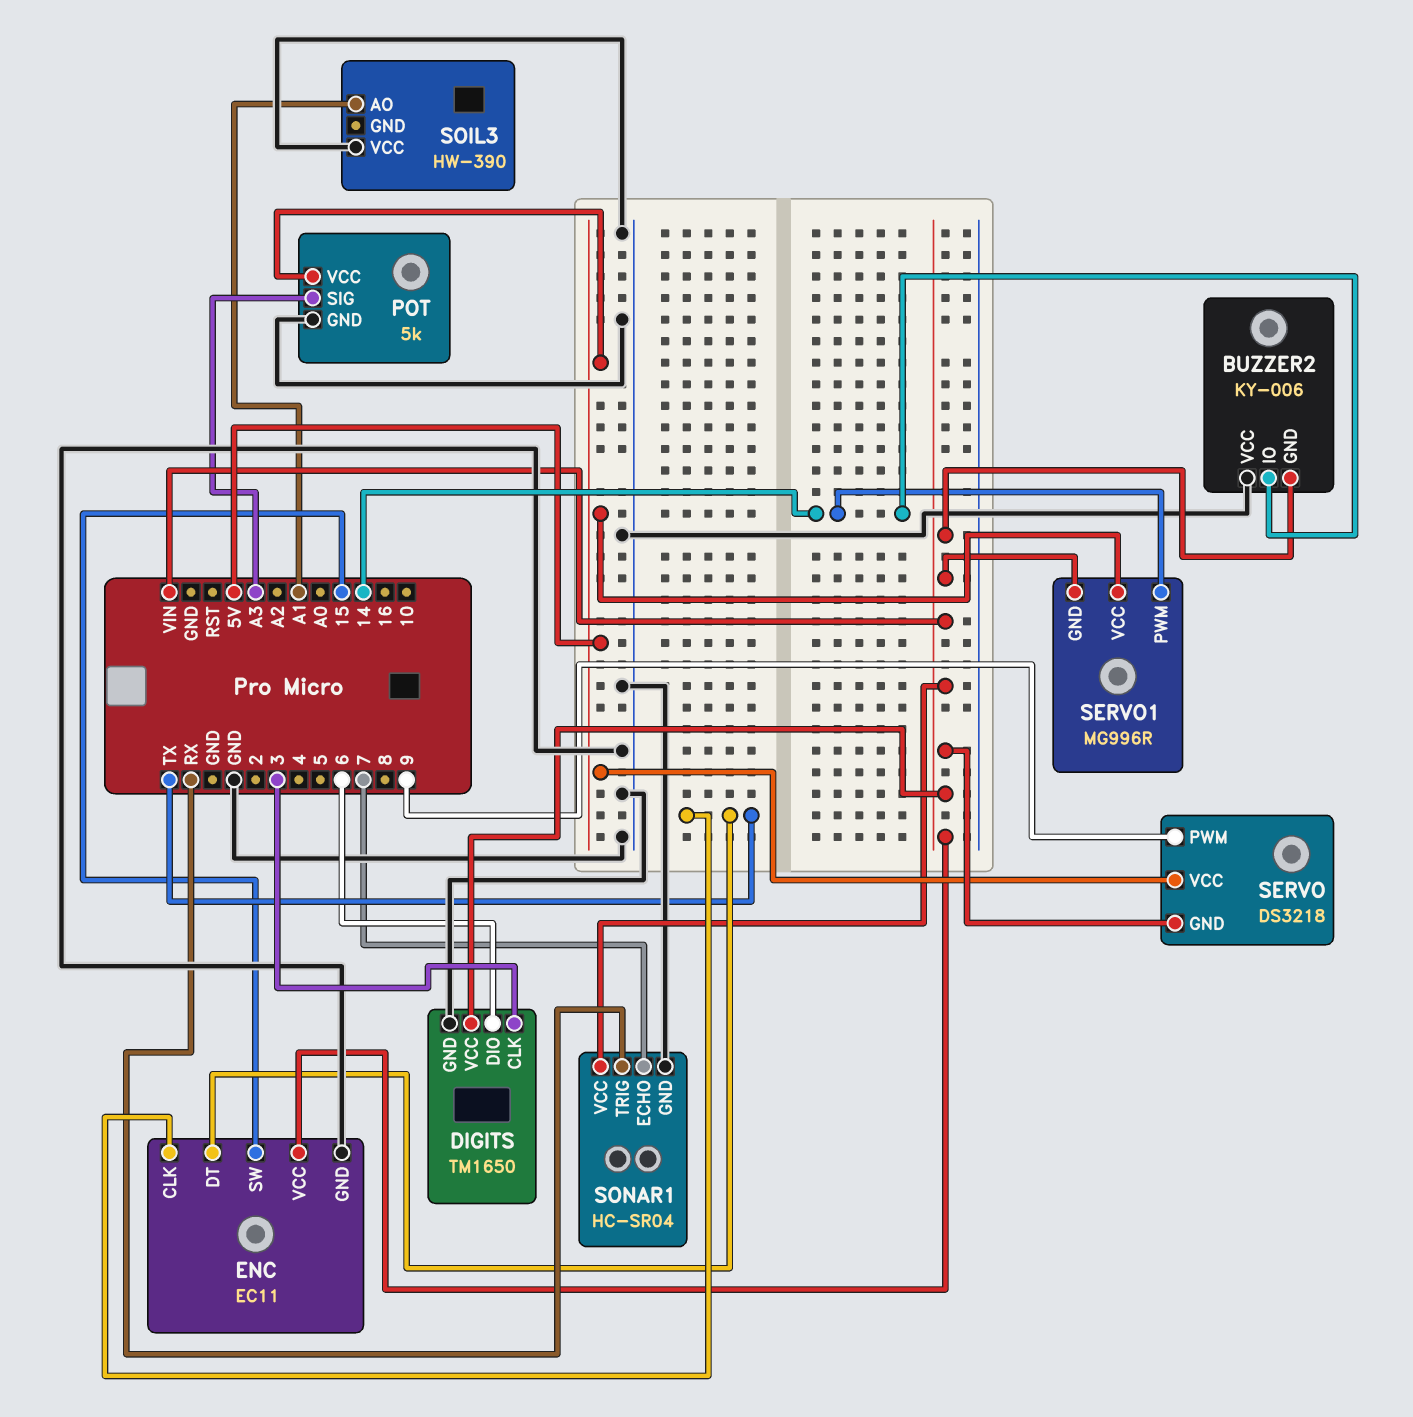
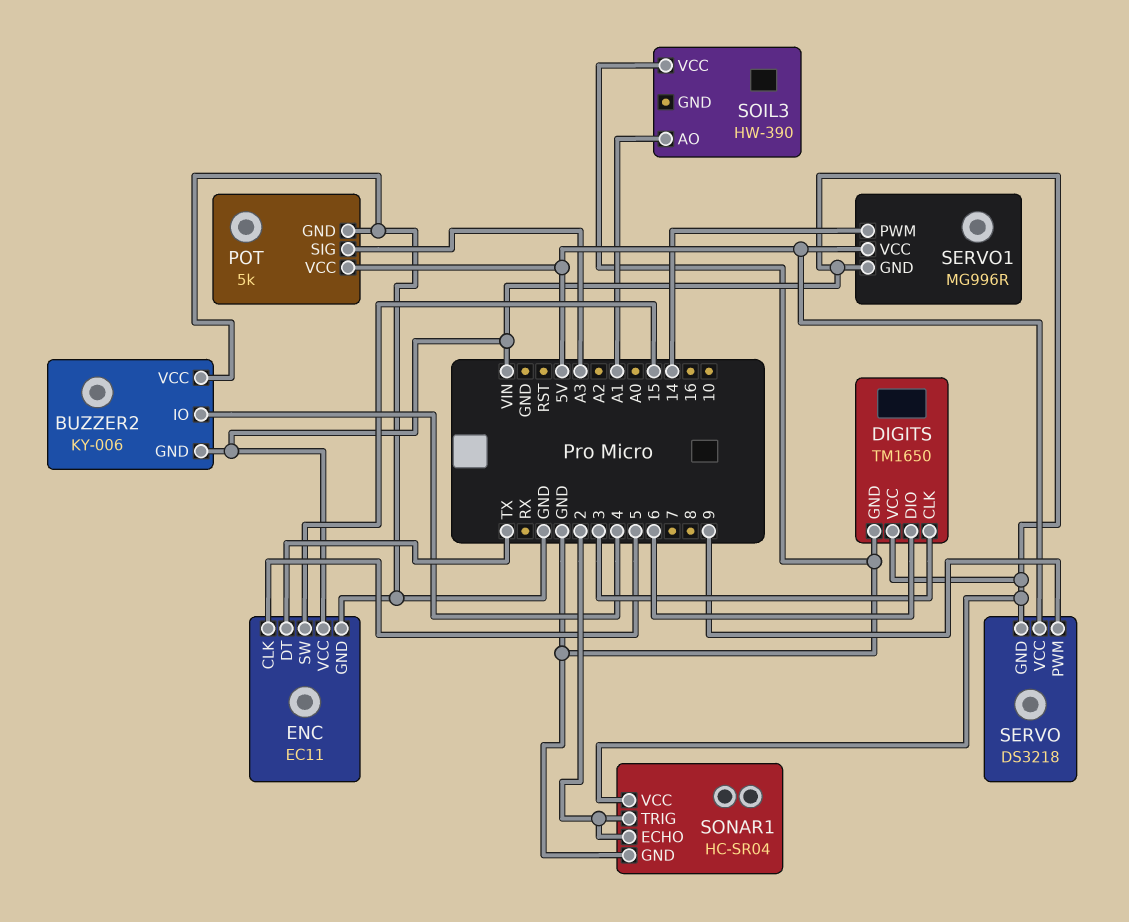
BUZZER2 pin IO: 14 -> 4
ENC pin CLK: TX -> 5
SONAR1 pin ECHO: 7 -> 2
SONAR1 pin TRIG: RX -> 2

